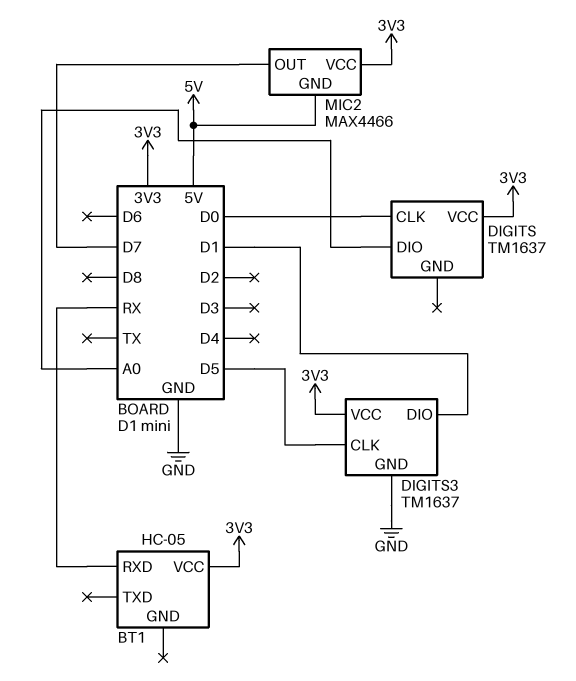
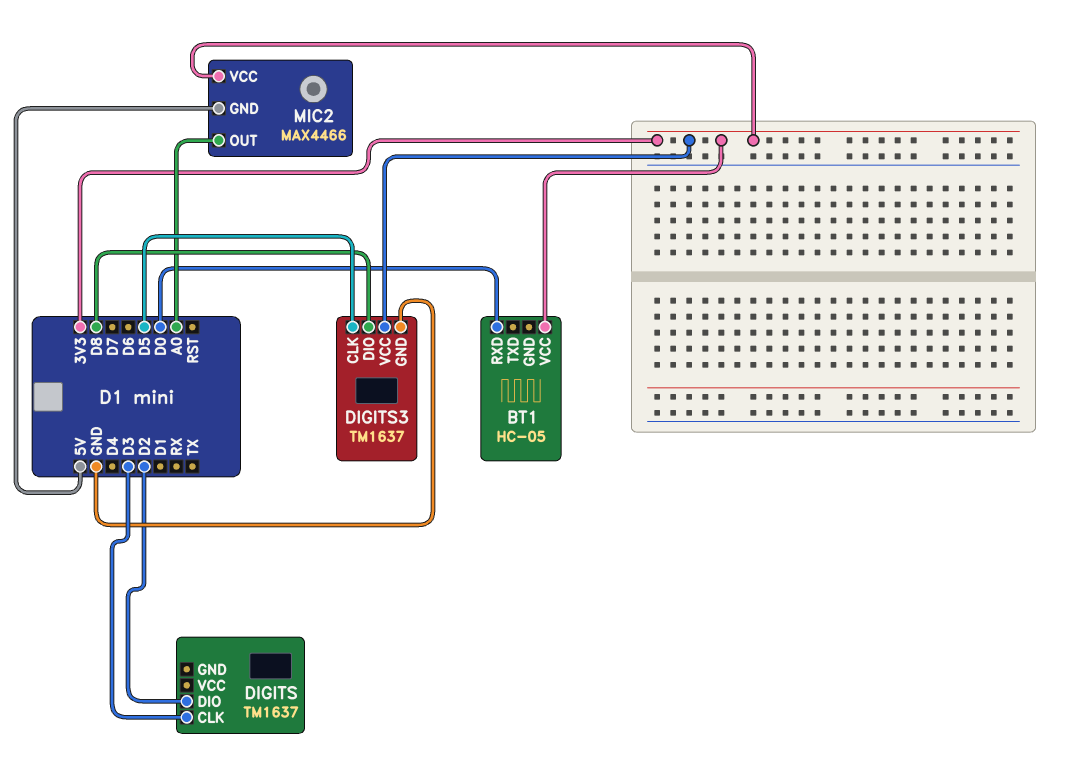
BT1 pin RXD: RX -> D0
DIGITS pin CLK: D0 -> D3
DIGITS pin DIO: A0 -> D2
DIGITS pin VCC: 3V3 -> none
DIGITS3 pin DIO: D1 -> D8
MIC2 pin OUT: D7 -> A0

